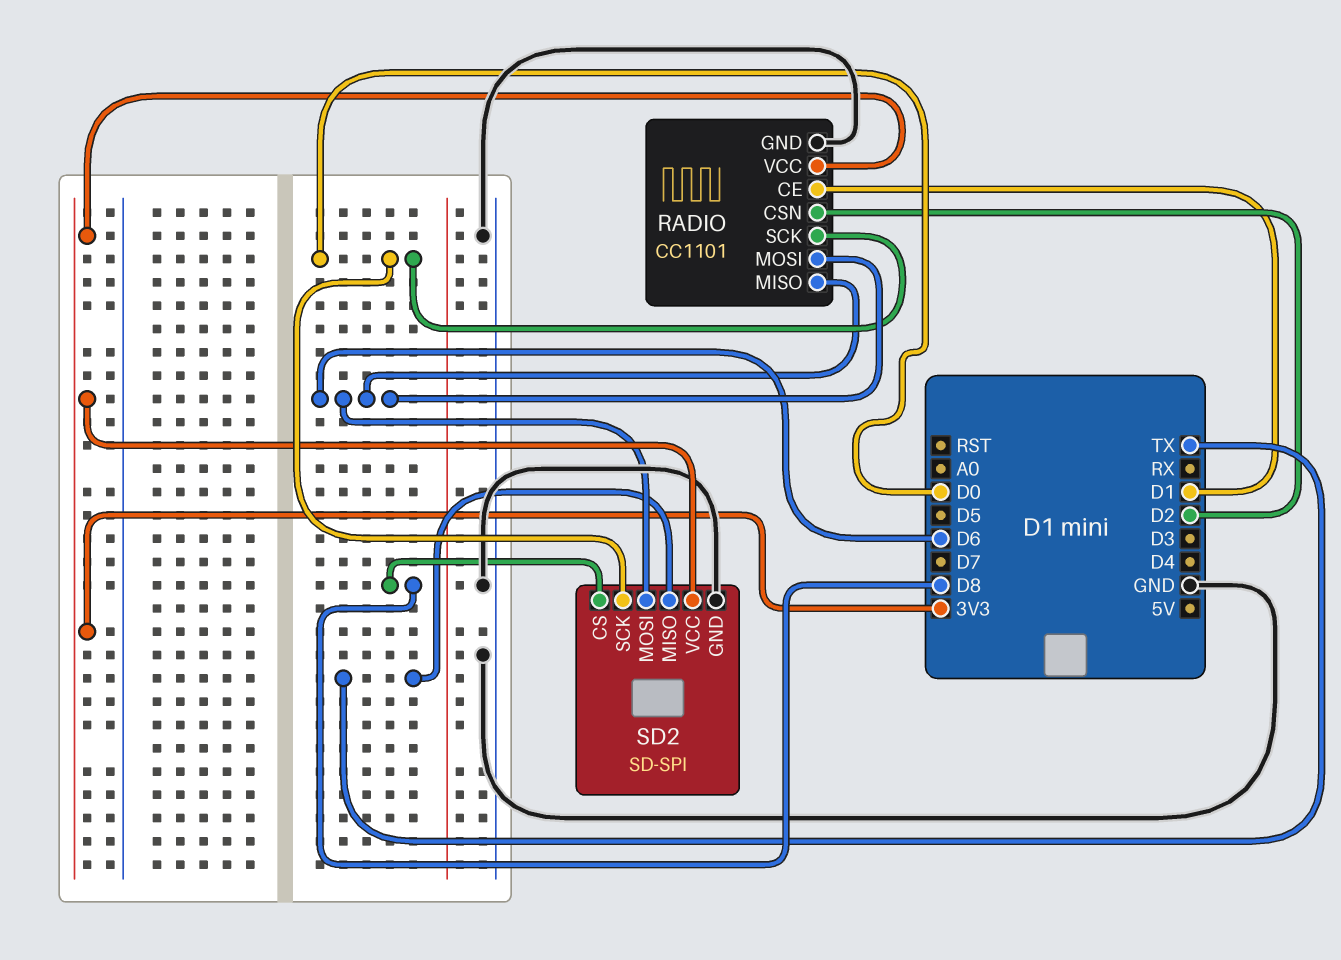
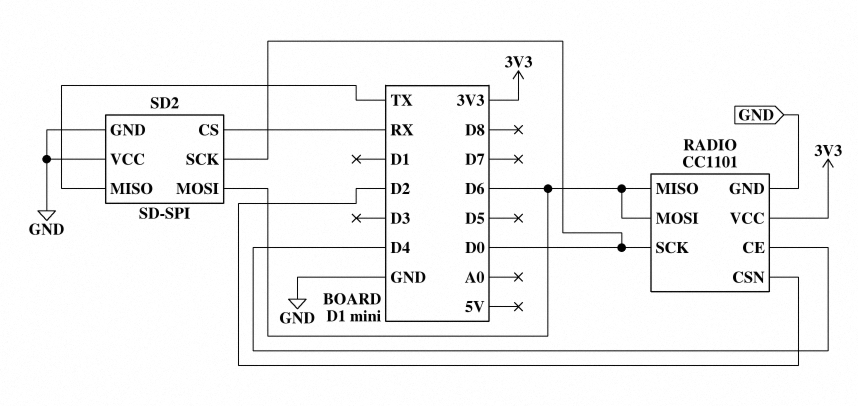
RADIO pin CE: D1 -> D4
SD2 pin CS: D8 -> RX
SD2 pin VCC: 3V3 -> GND

